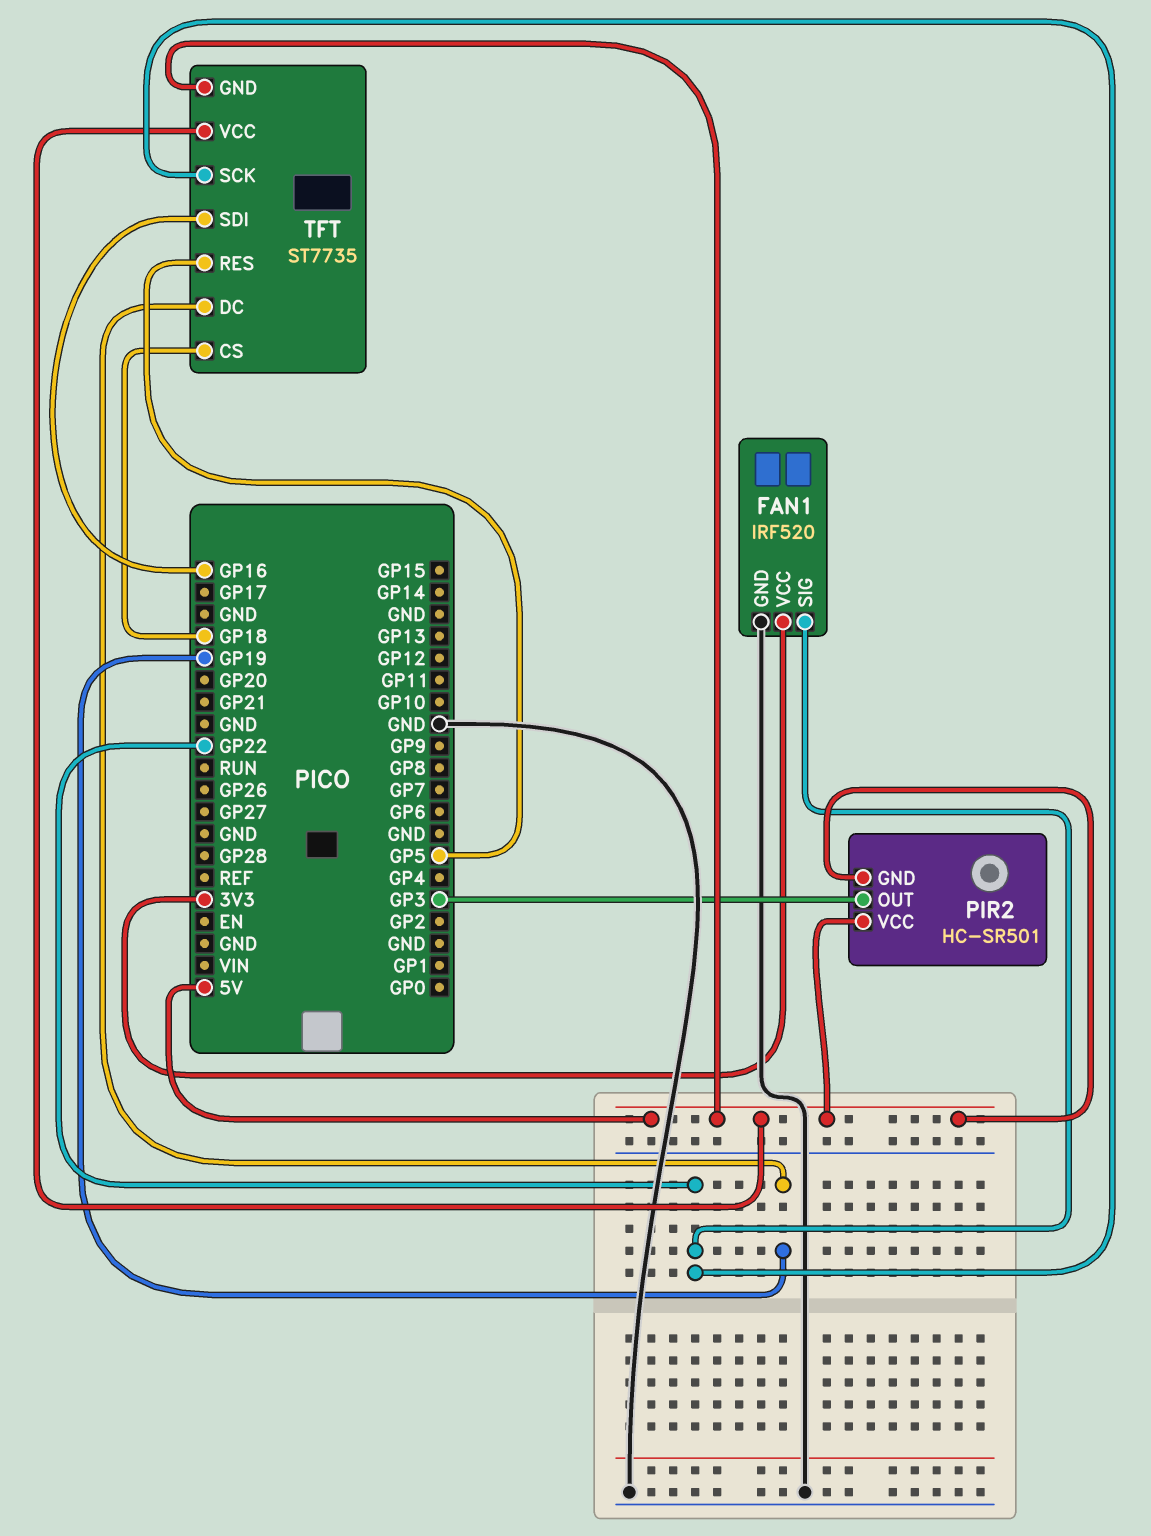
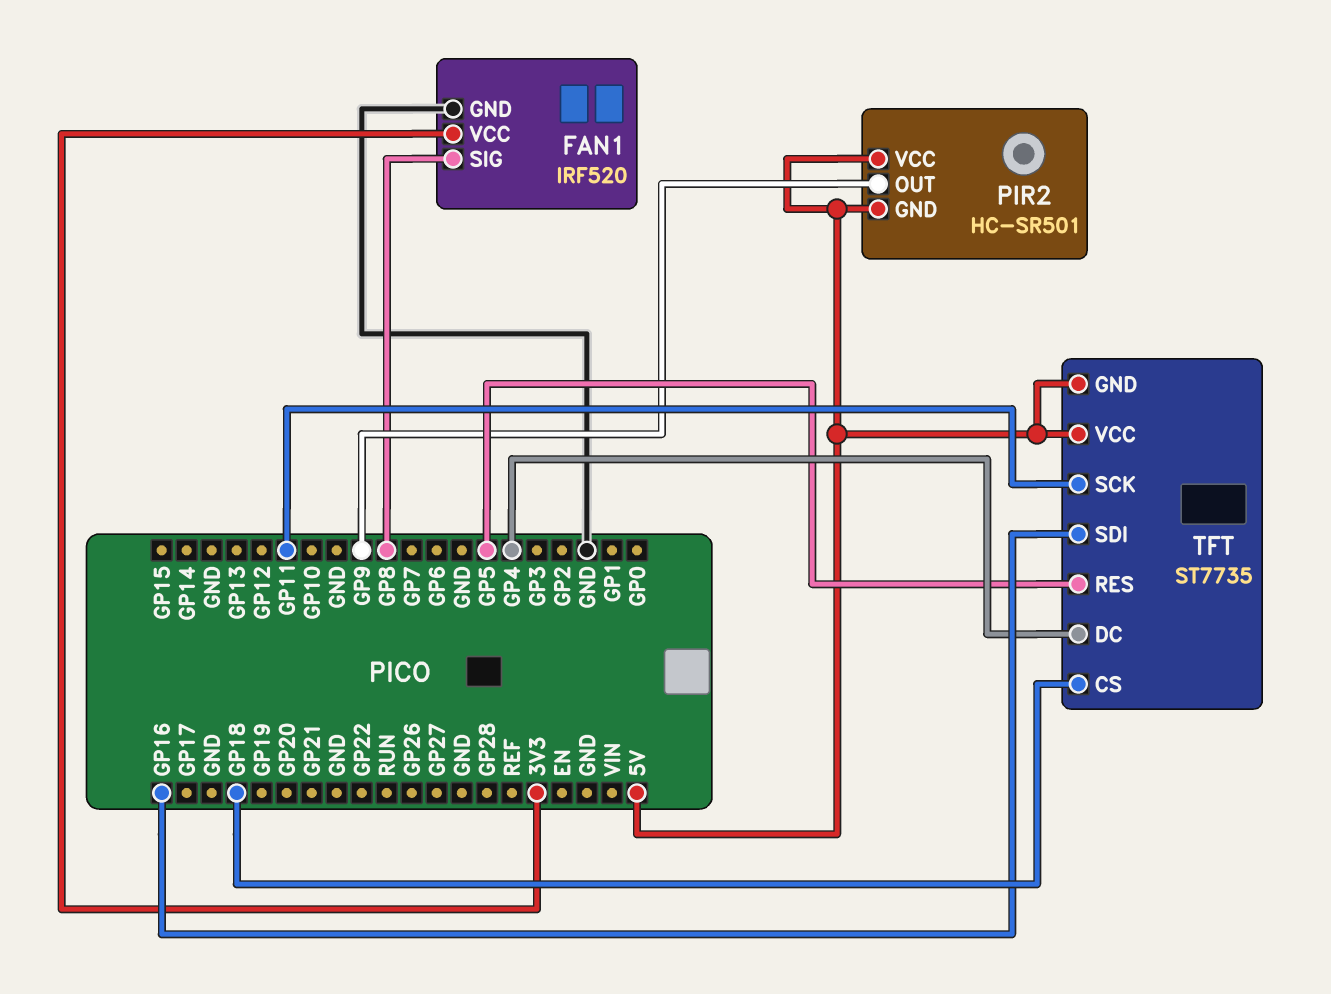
FAN1 pin SIG: GP22 -> GP8
PIR2 pin OUT: GP3 -> GP9
TFT pin DC: GP19 -> GP4
TFT pin SCK: GP22 -> GP11

